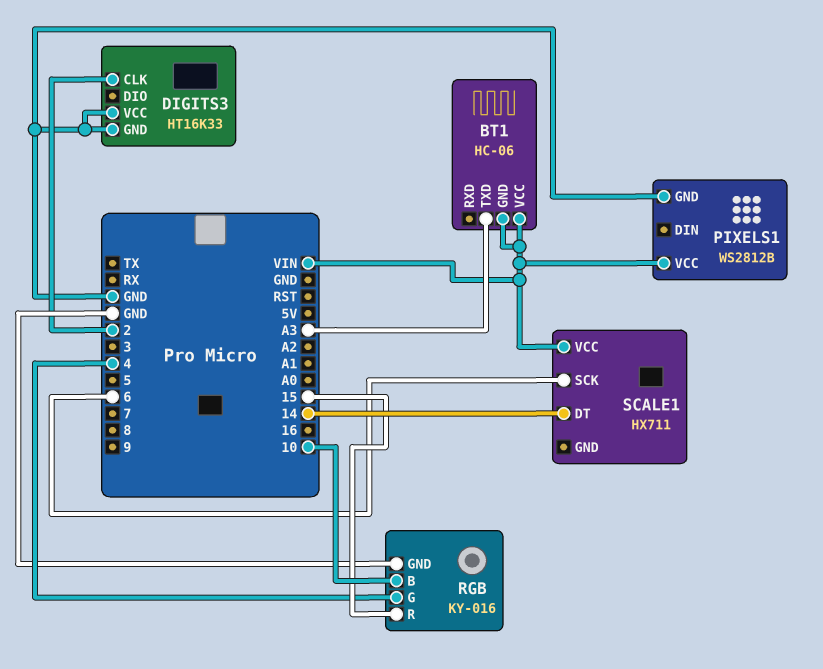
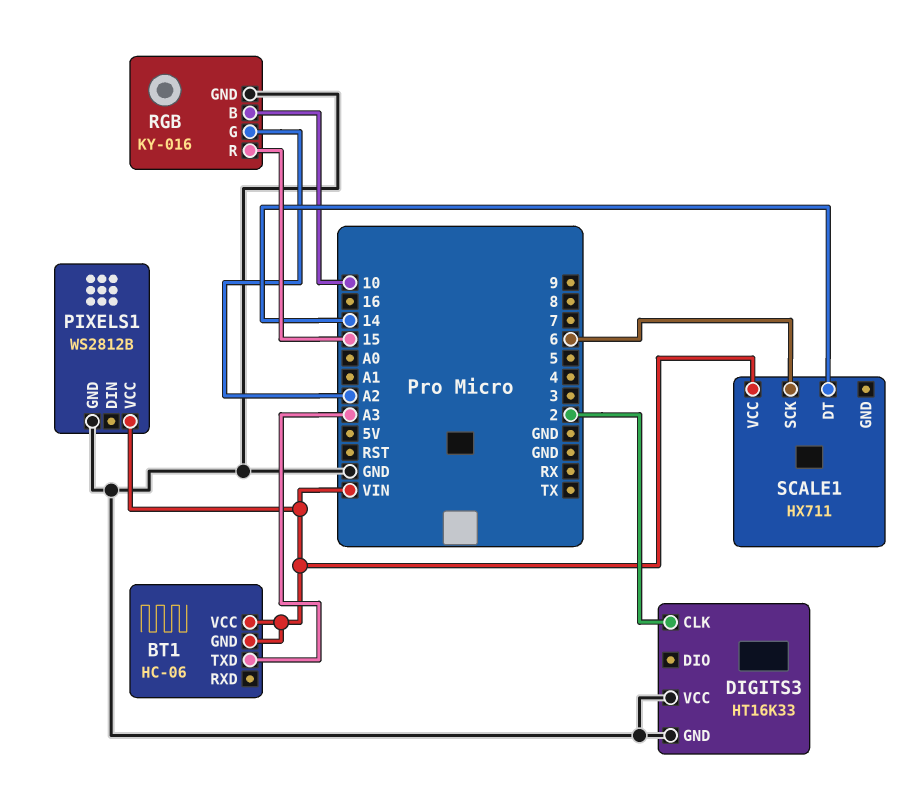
RGB pin G: 4 -> A2

